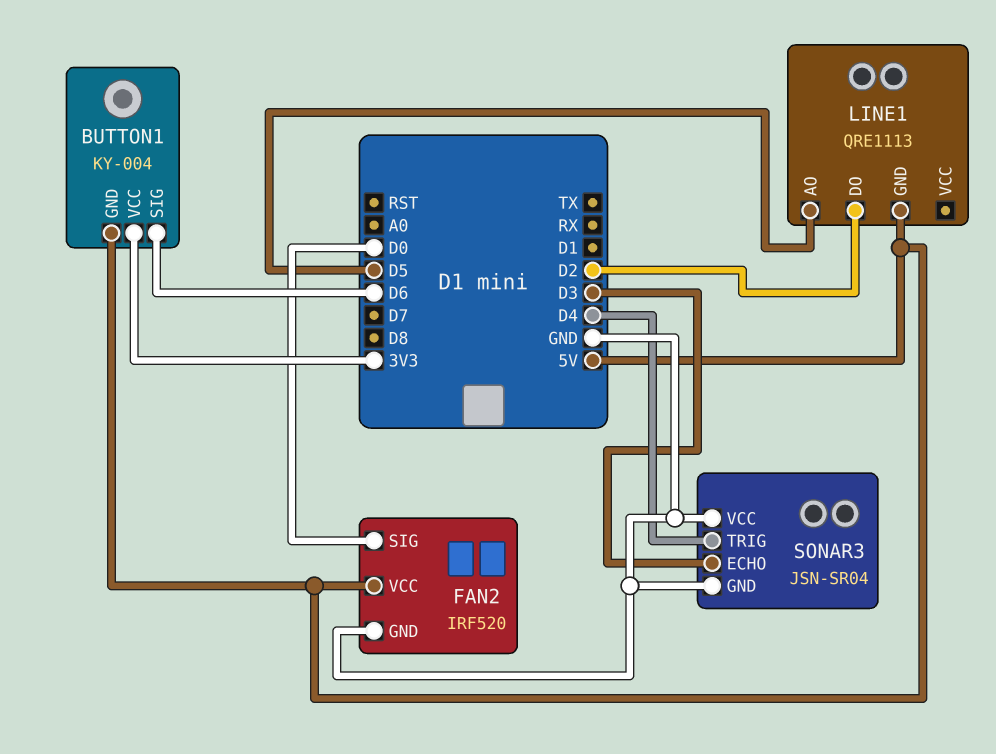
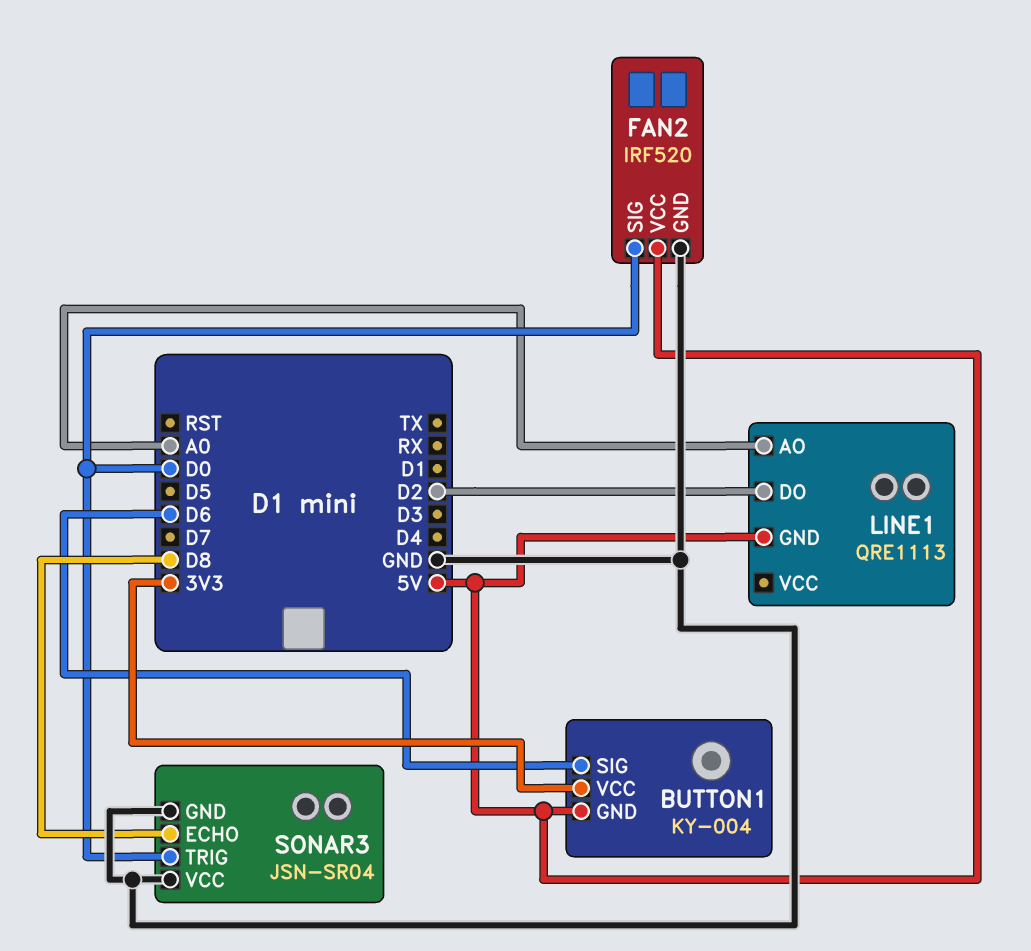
LINE1 pin AO: D5 -> A0
SONAR3 pin ECHO: D3 -> D8
SONAR3 pin TRIG: D4 -> D0

